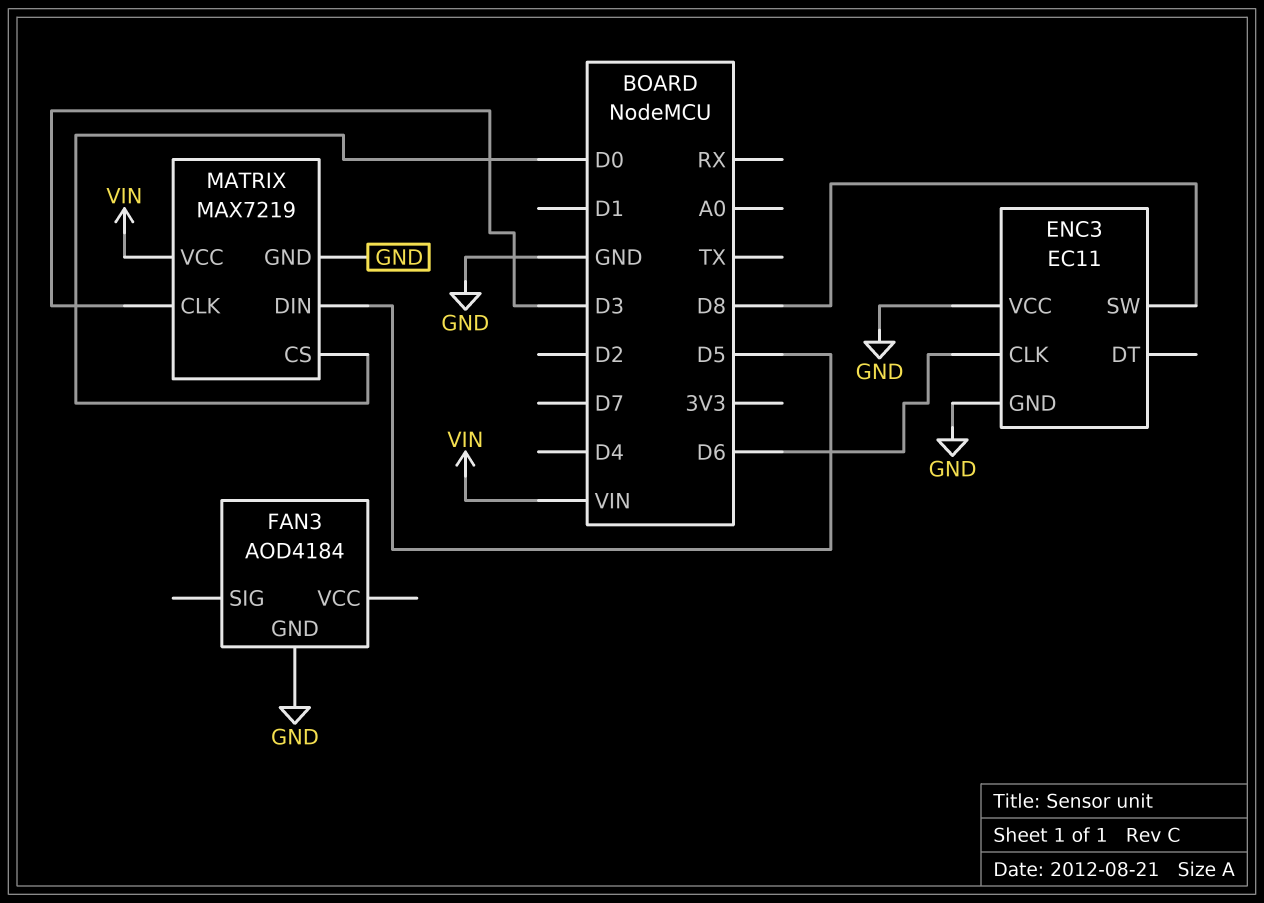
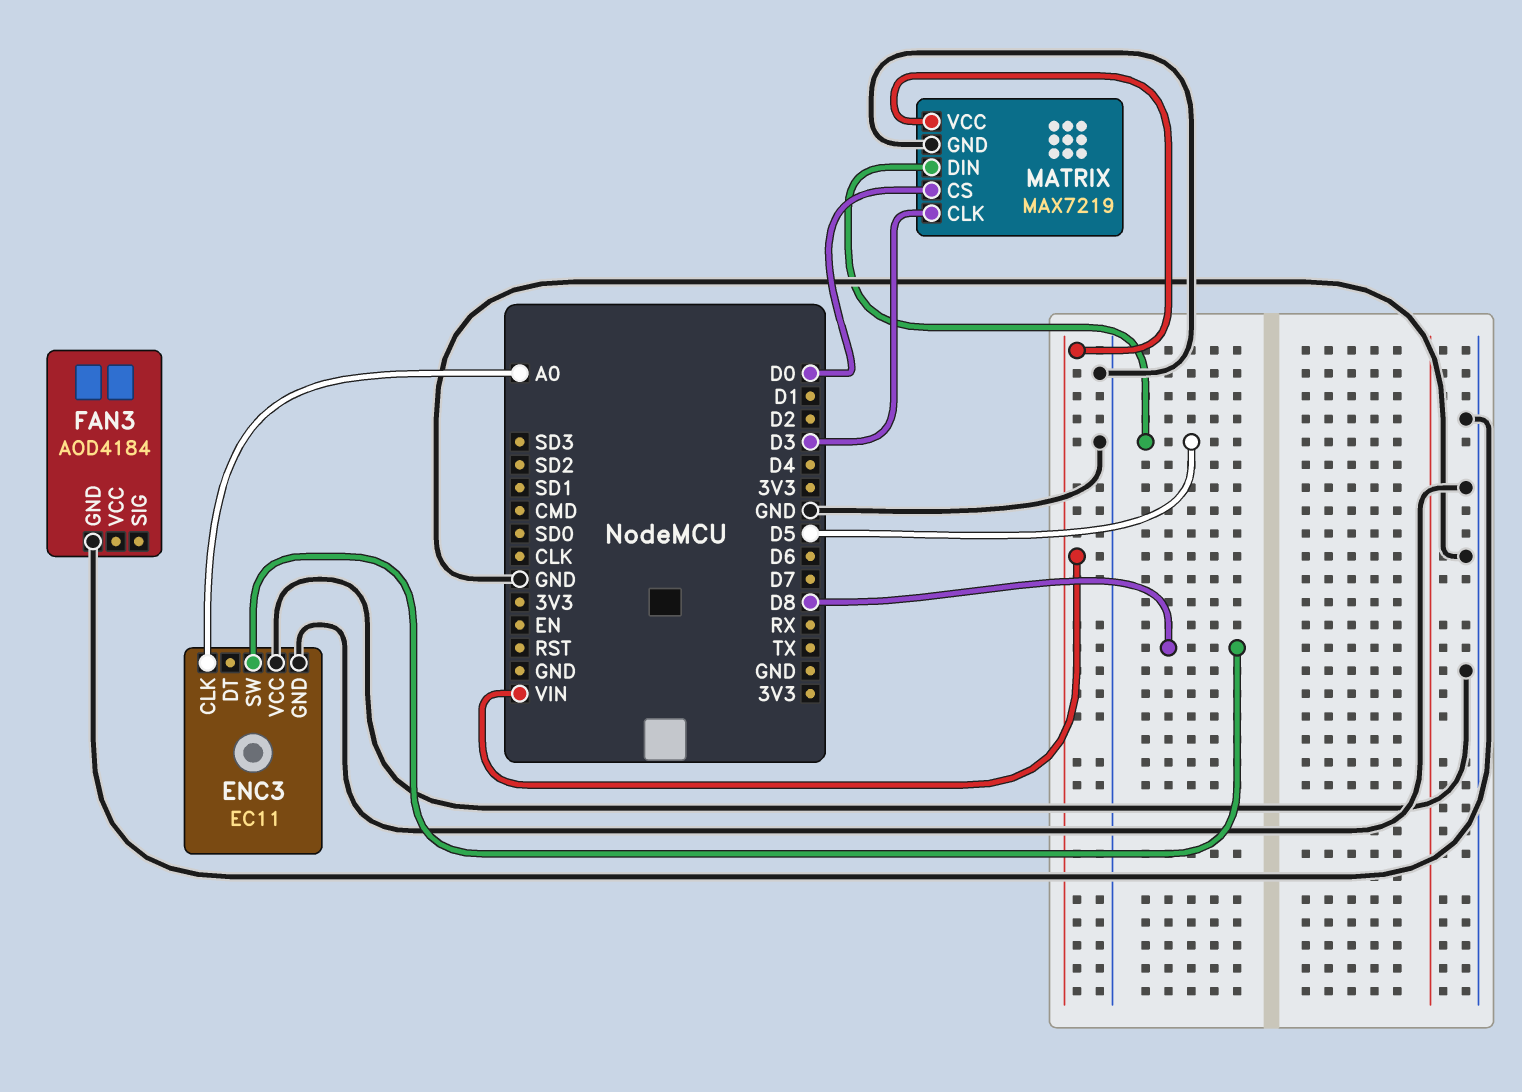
ENC3 pin CLK: D6 -> A0

